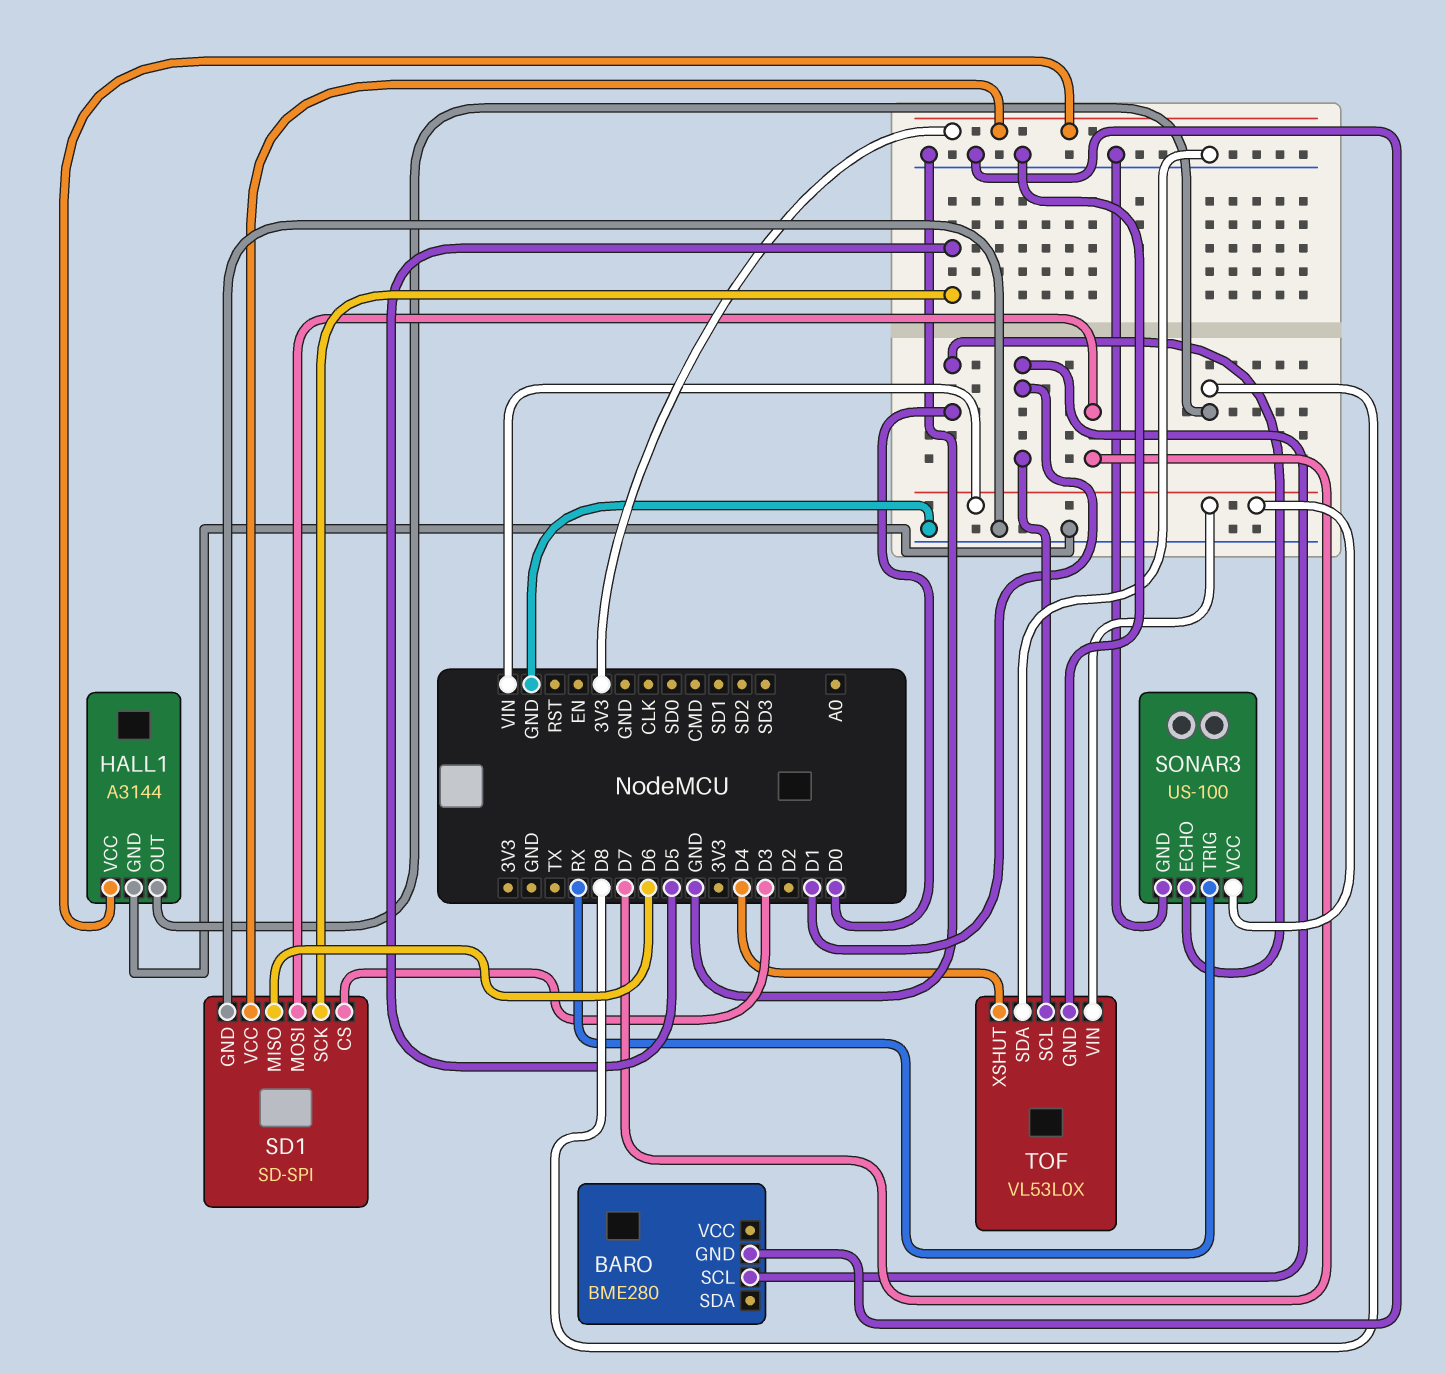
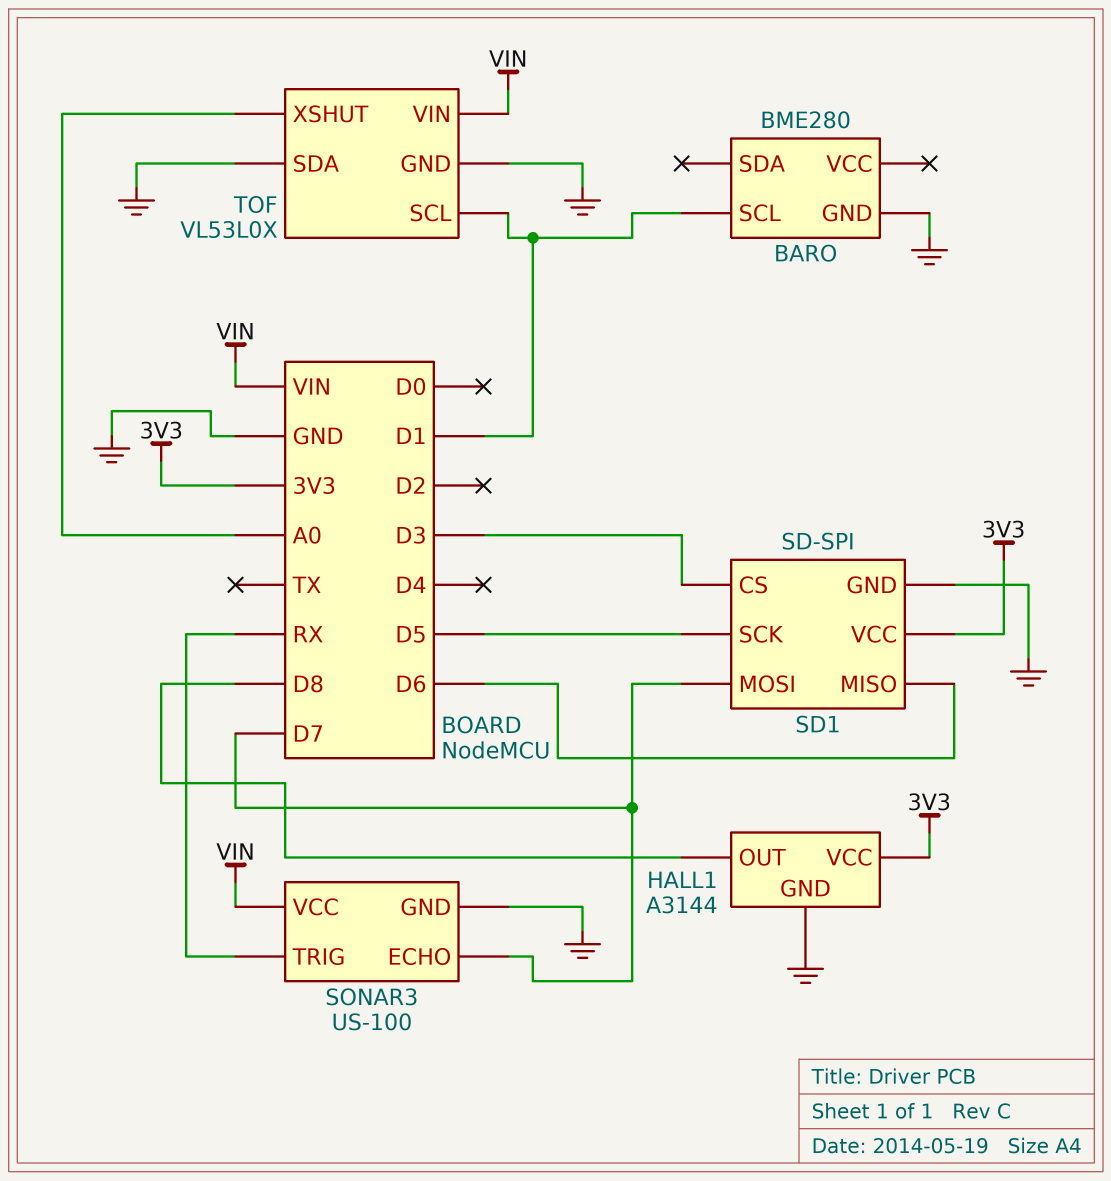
SONAR3 pin ECHO: D0 -> D7
TOF pin XSHUT: D4 -> A0

